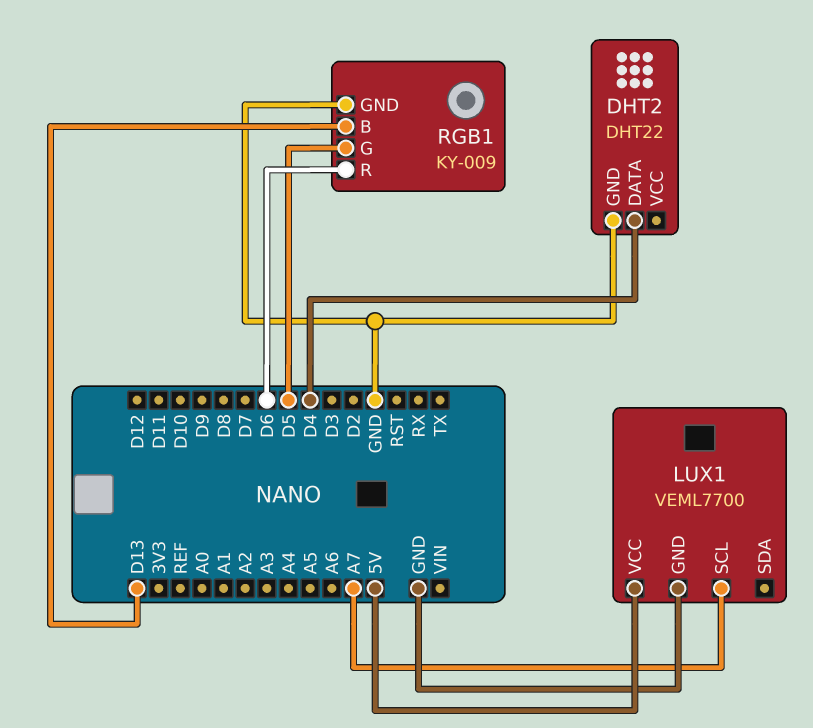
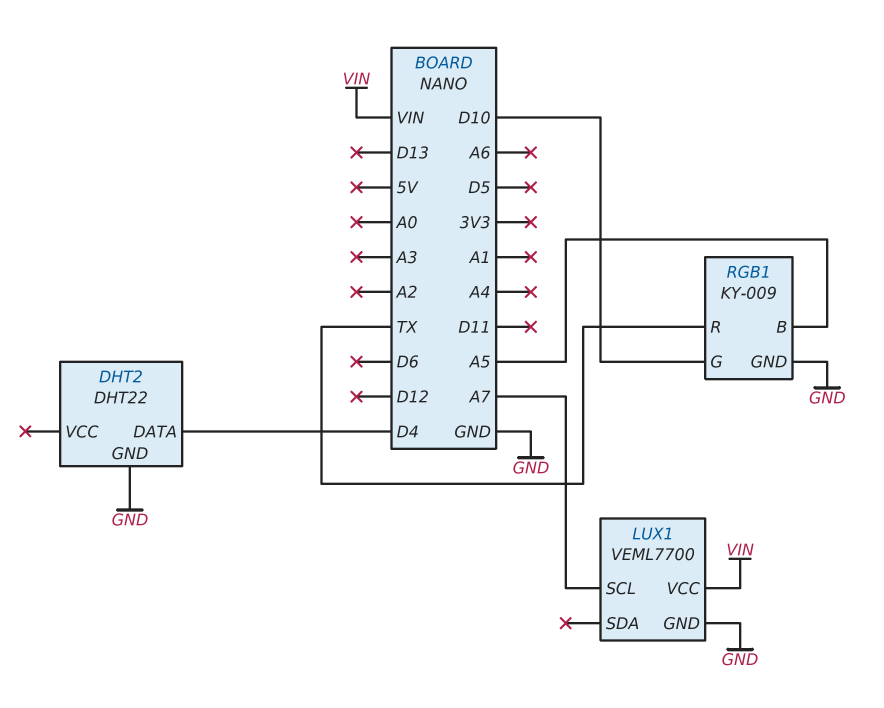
LUX1 pin VCC: 5V -> VIN
RGB1 pin B: D13 -> A5
RGB1 pin G: D5 -> D10
RGB1 pin R: D6 -> TX

